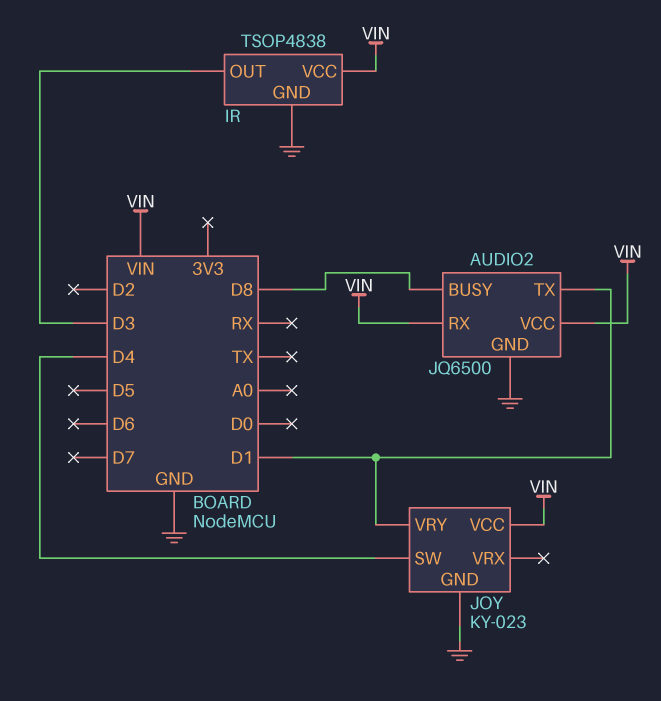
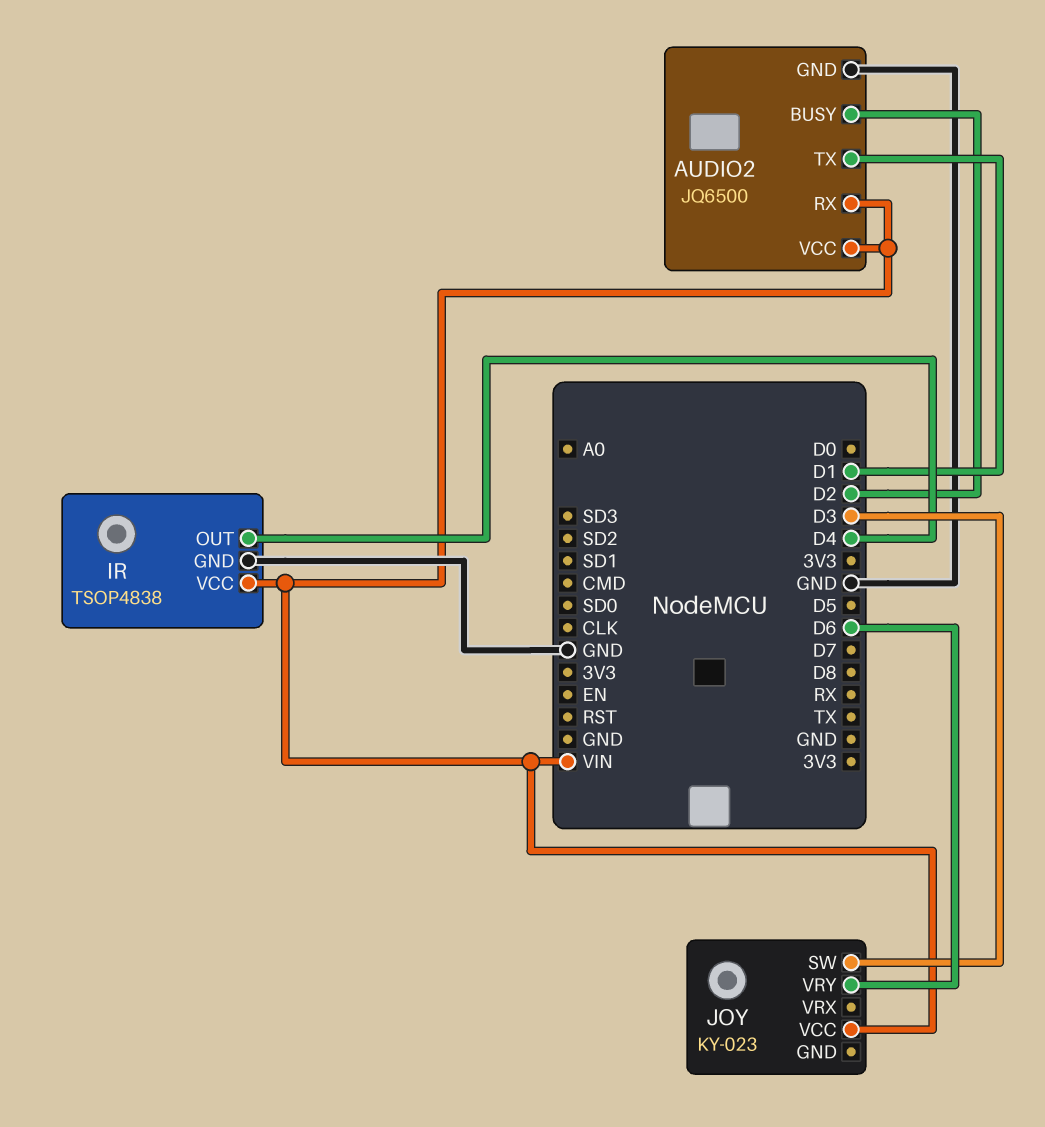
AUDIO2 pin BUSY: D8 -> D2
IR pin OUT: D3 -> D4
JOY pin GND: GND -> none
JOY pin SW: D4 -> D3
JOY pin VRY: D1 -> D6

